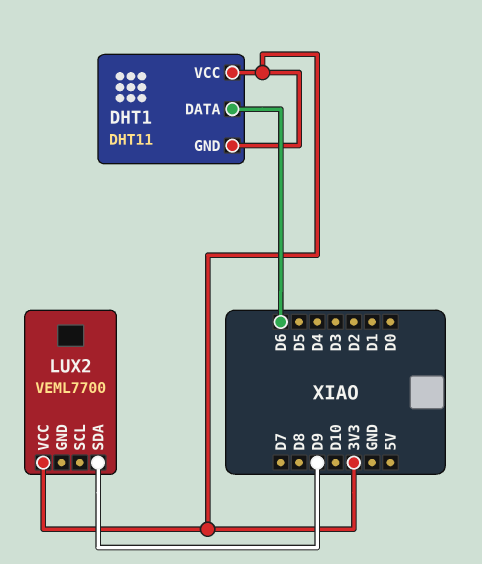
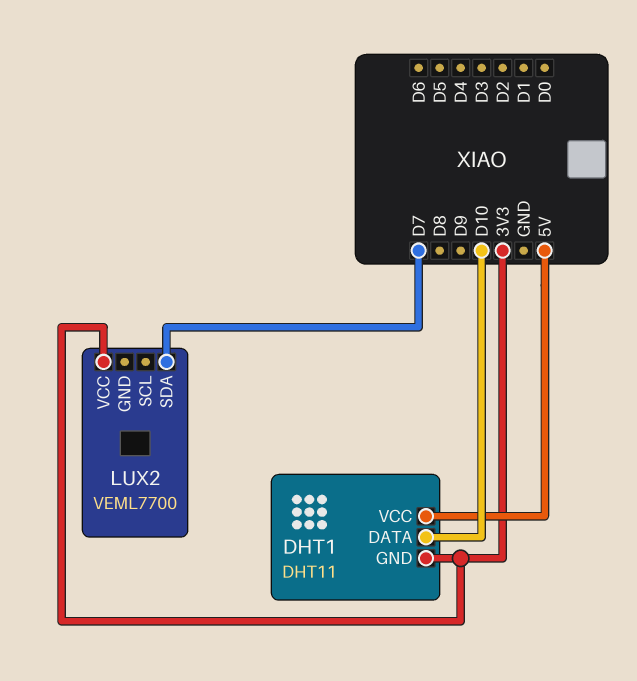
DHT1 pin DATA: D6 -> D10
DHT1 pin VCC: 3V3 -> 5V
LUX2 pin SDA: D9 -> D7

